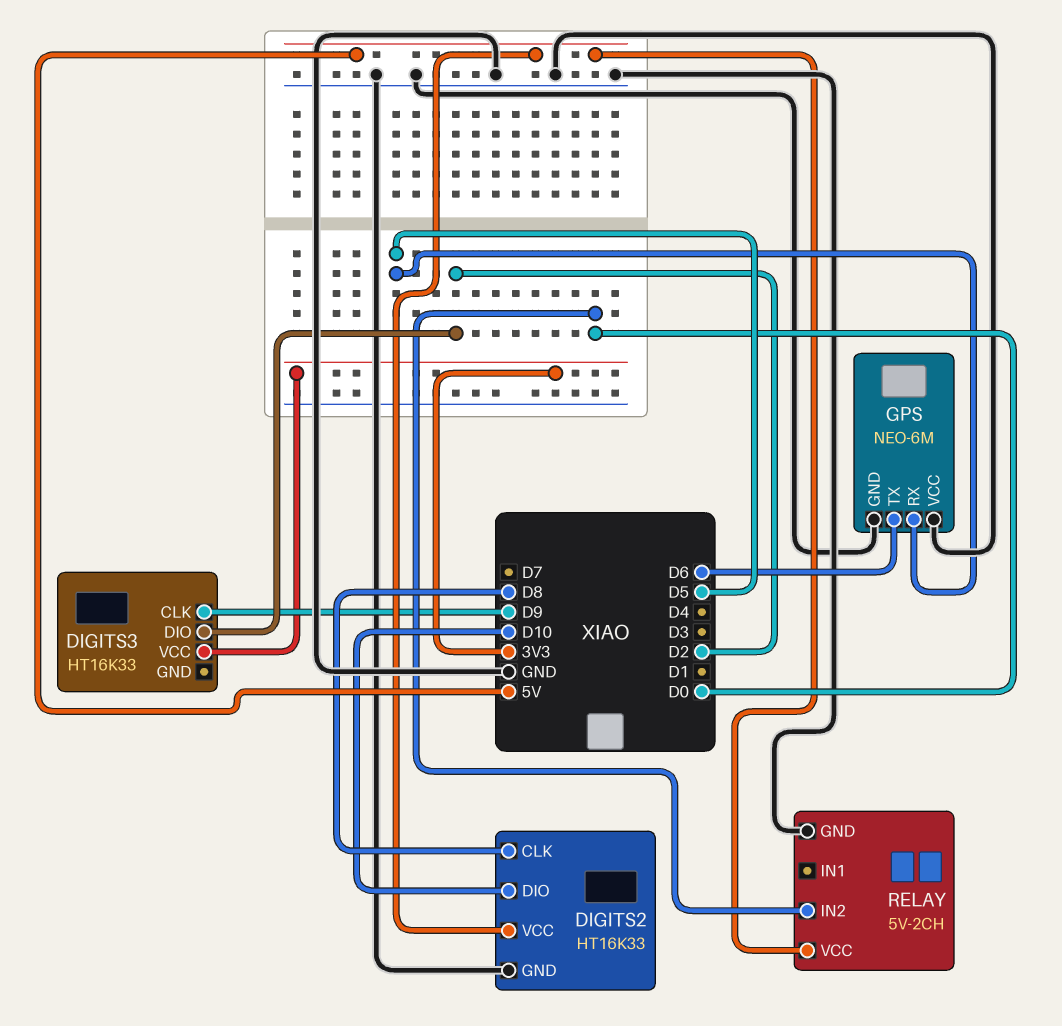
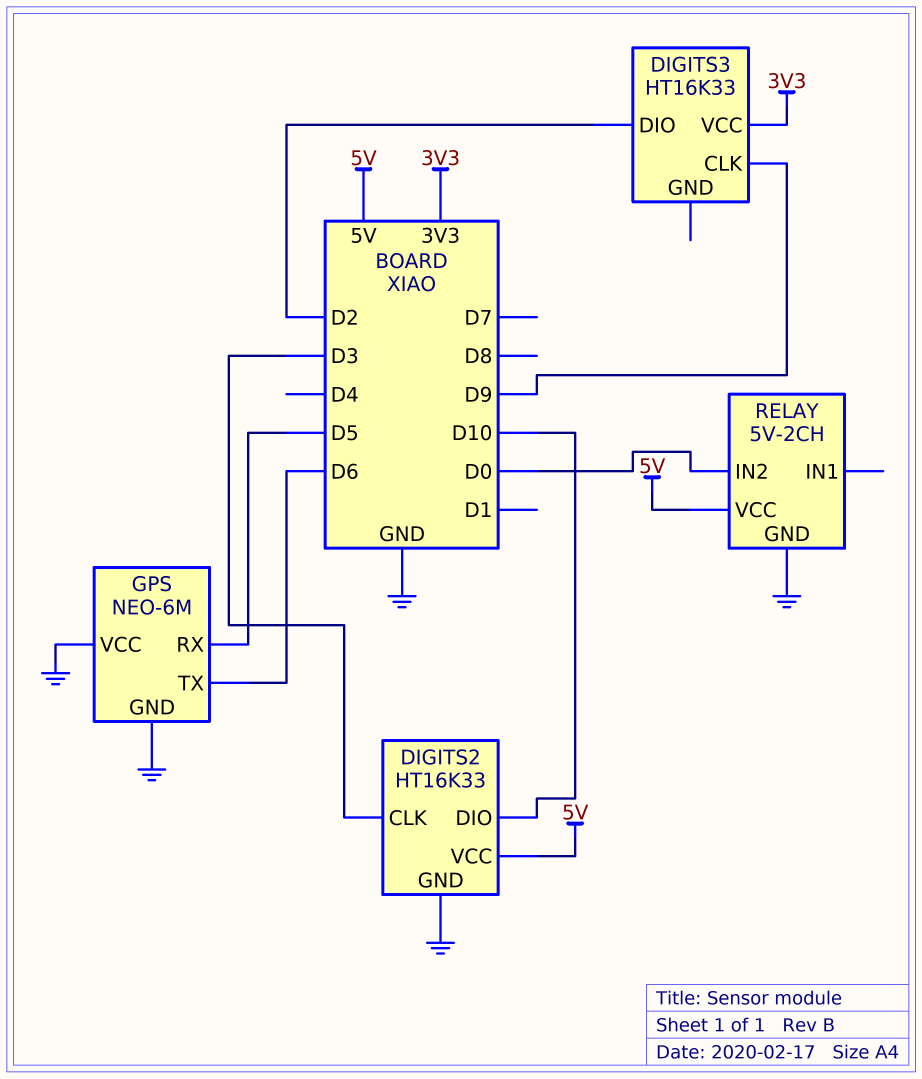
DIGITS2 pin CLK: D8 -> D3

